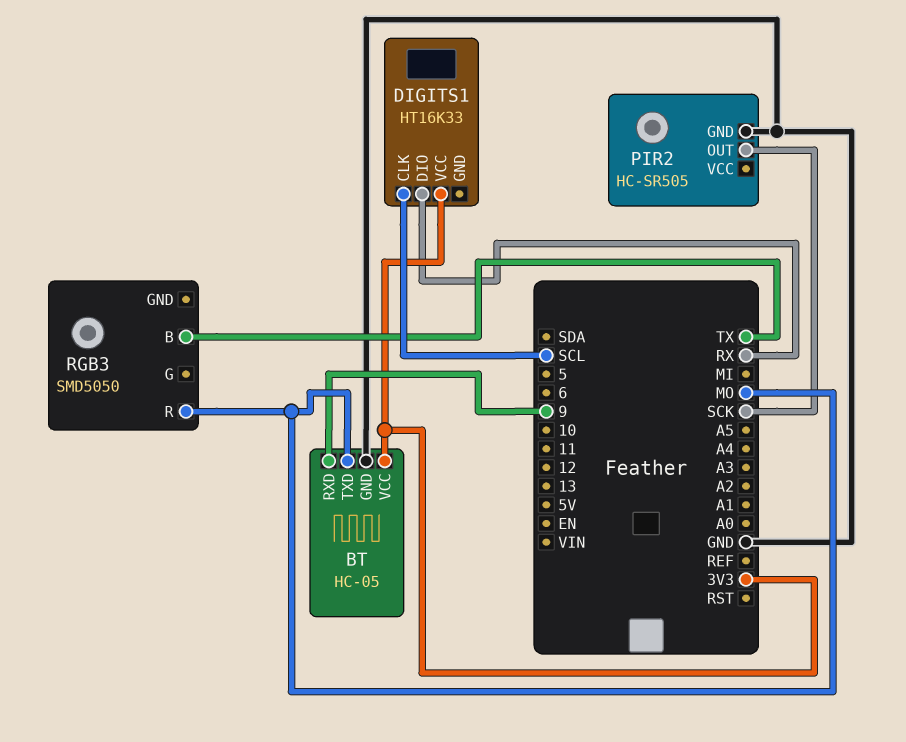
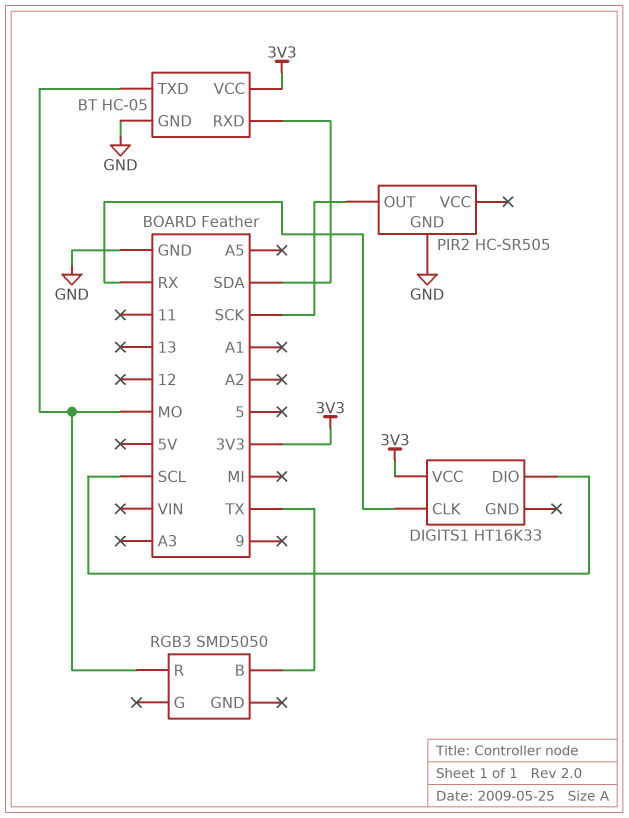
BT pin RXD: 9 -> SDA
DIGITS1 pin CLK: SCL -> RX
DIGITS1 pin DIO: RX -> SCL

